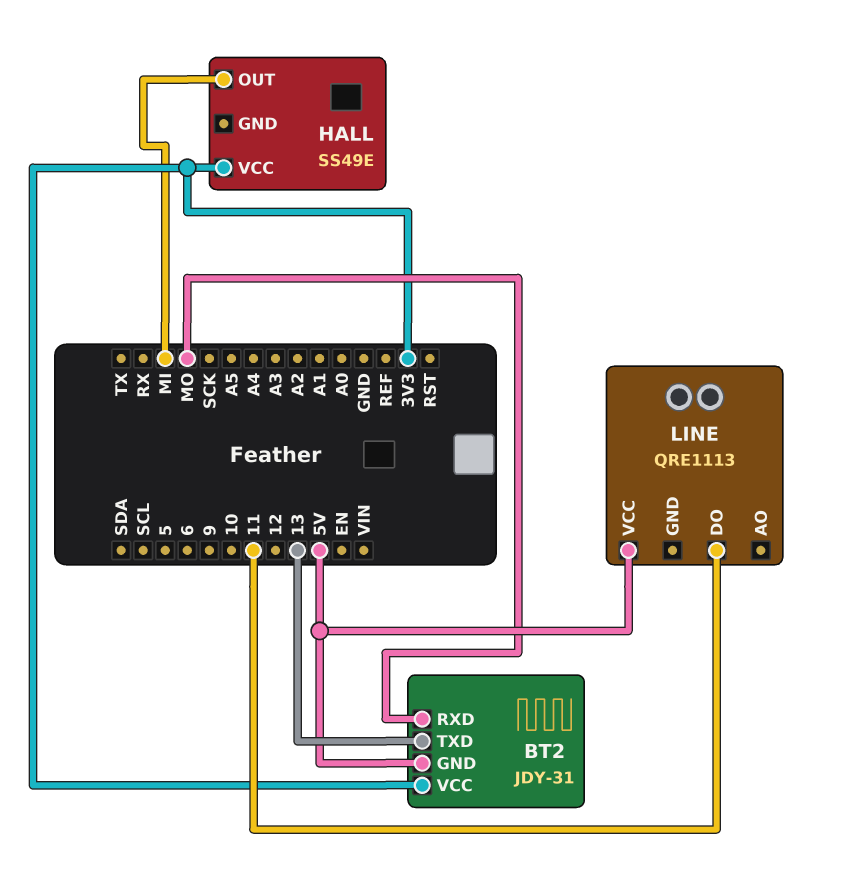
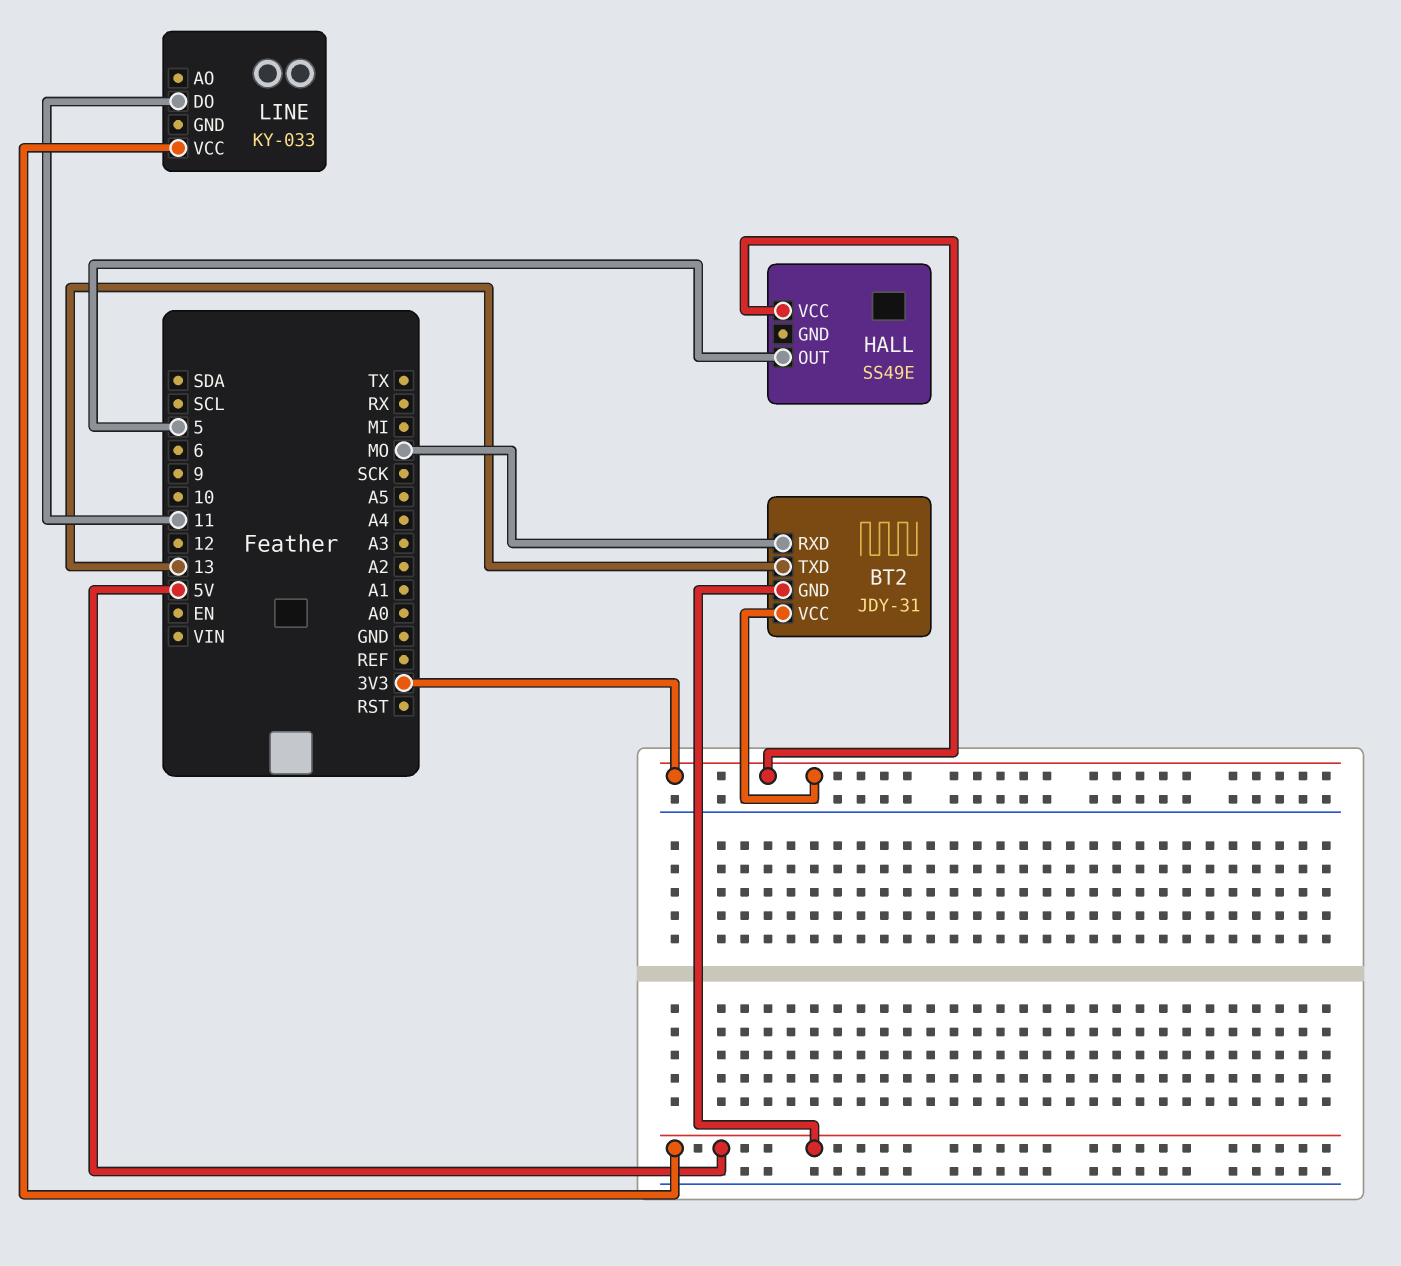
HALL pin OUT: MI -> 5
LINE: QRE1113 -> KY-033

